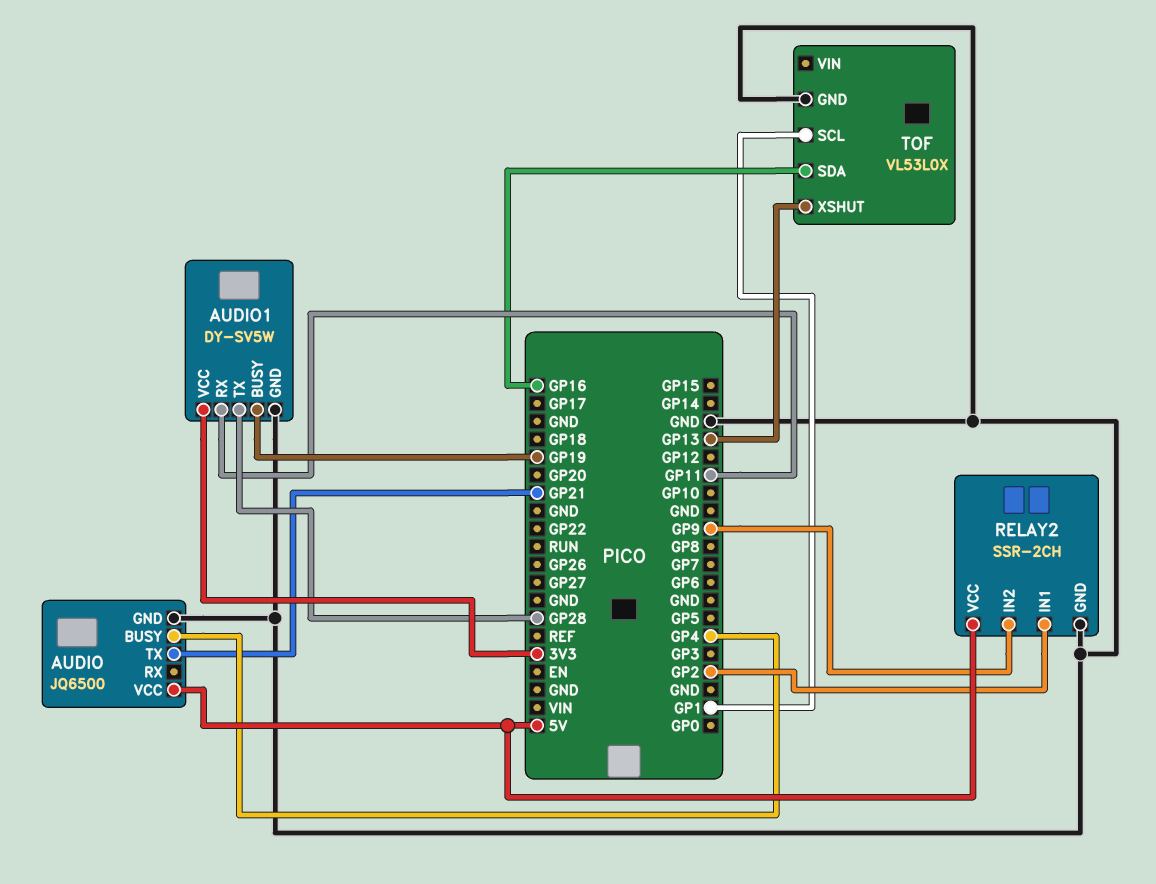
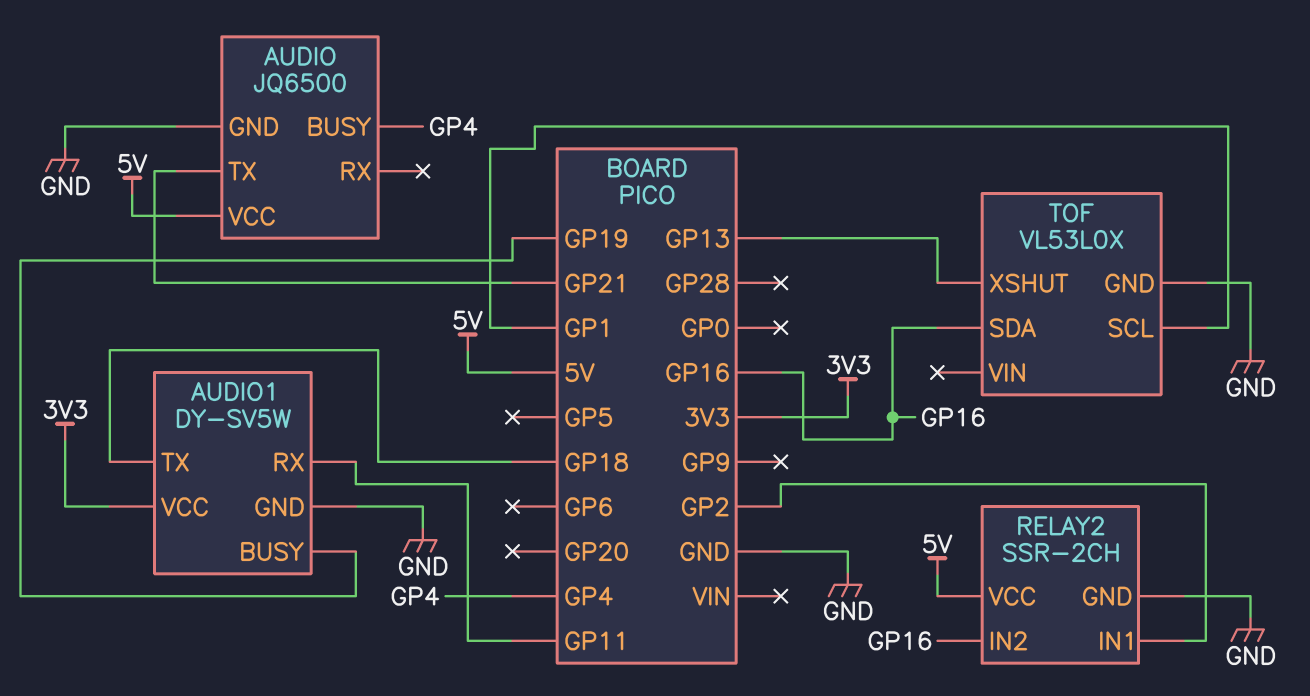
AUDIO1 pin TX: GP28 -> GP18
RELAY2 pin IN2: GP9 -> GP16

